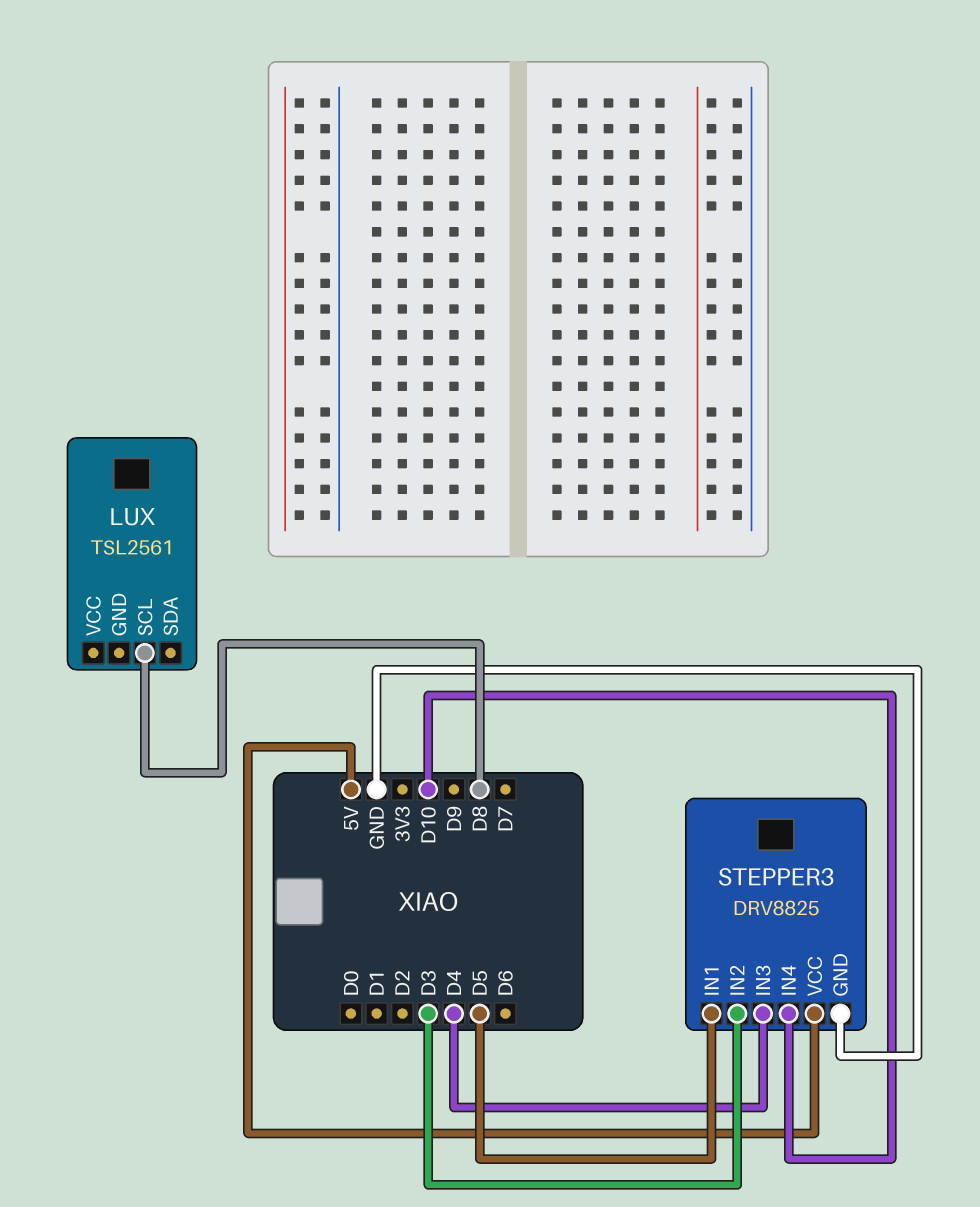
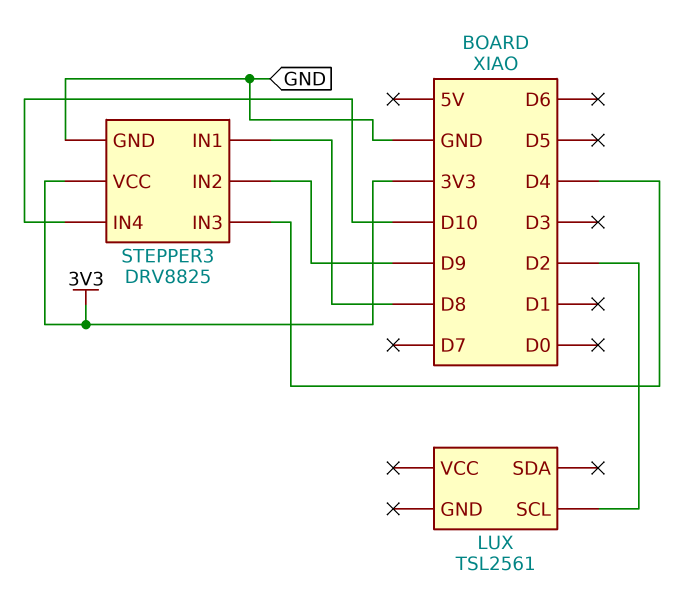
LUX pin SCL: D8 -> D2
STEPPER3 pin IN1: D5 -> D8
STEPPER3 pin IN2: D3 -> D9
STEPPER3 pin VCC: 5V -> 3V3

